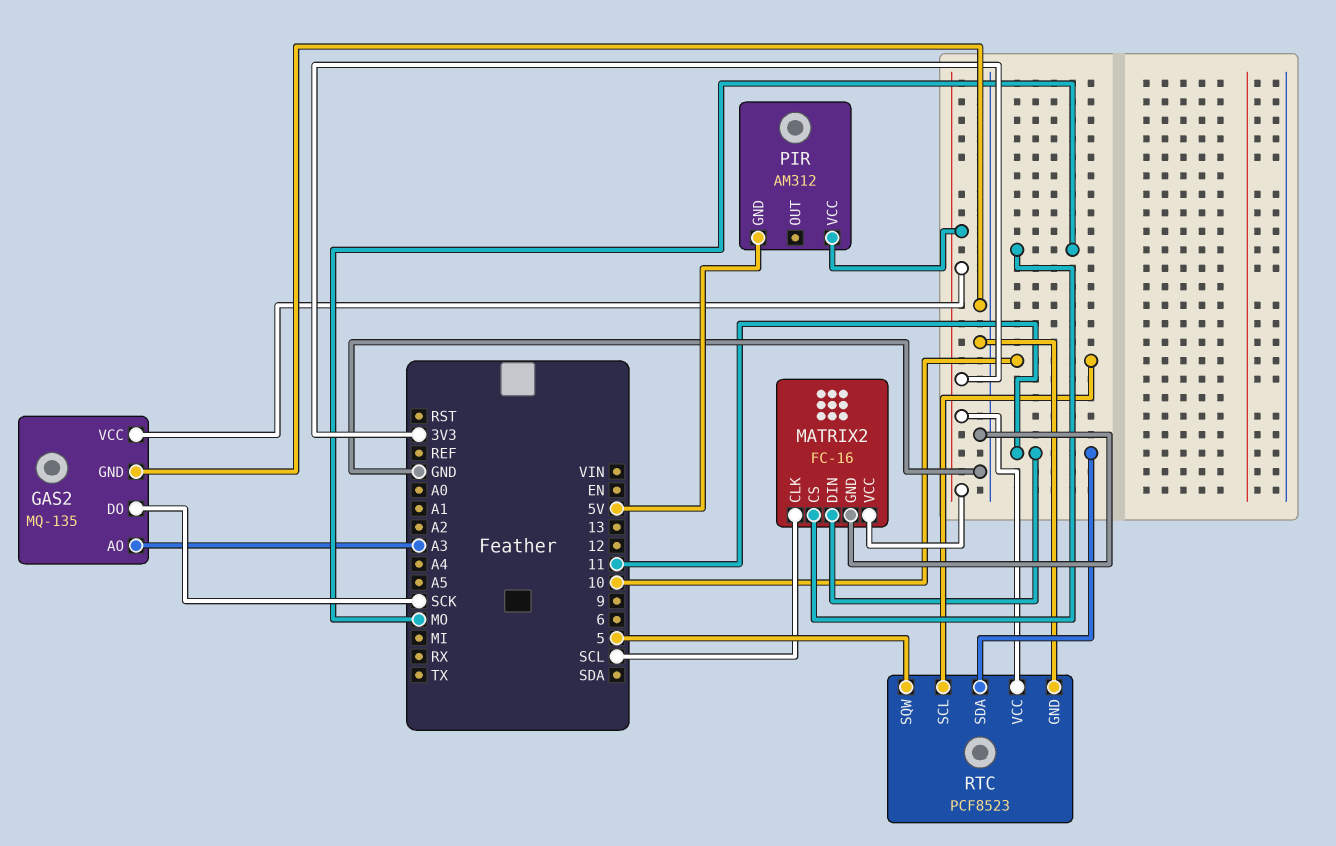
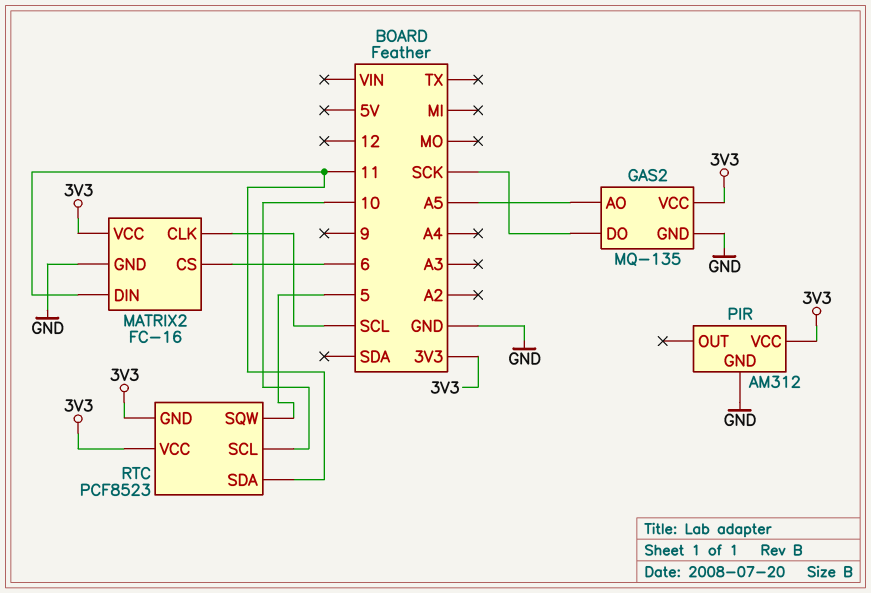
GAS2 pin AO: A3 -> A5
MATRIX2 pin CS: MO -> 6
PIR pin GND: 5V -> GND
RTC pin GND: GND -> 3V3

